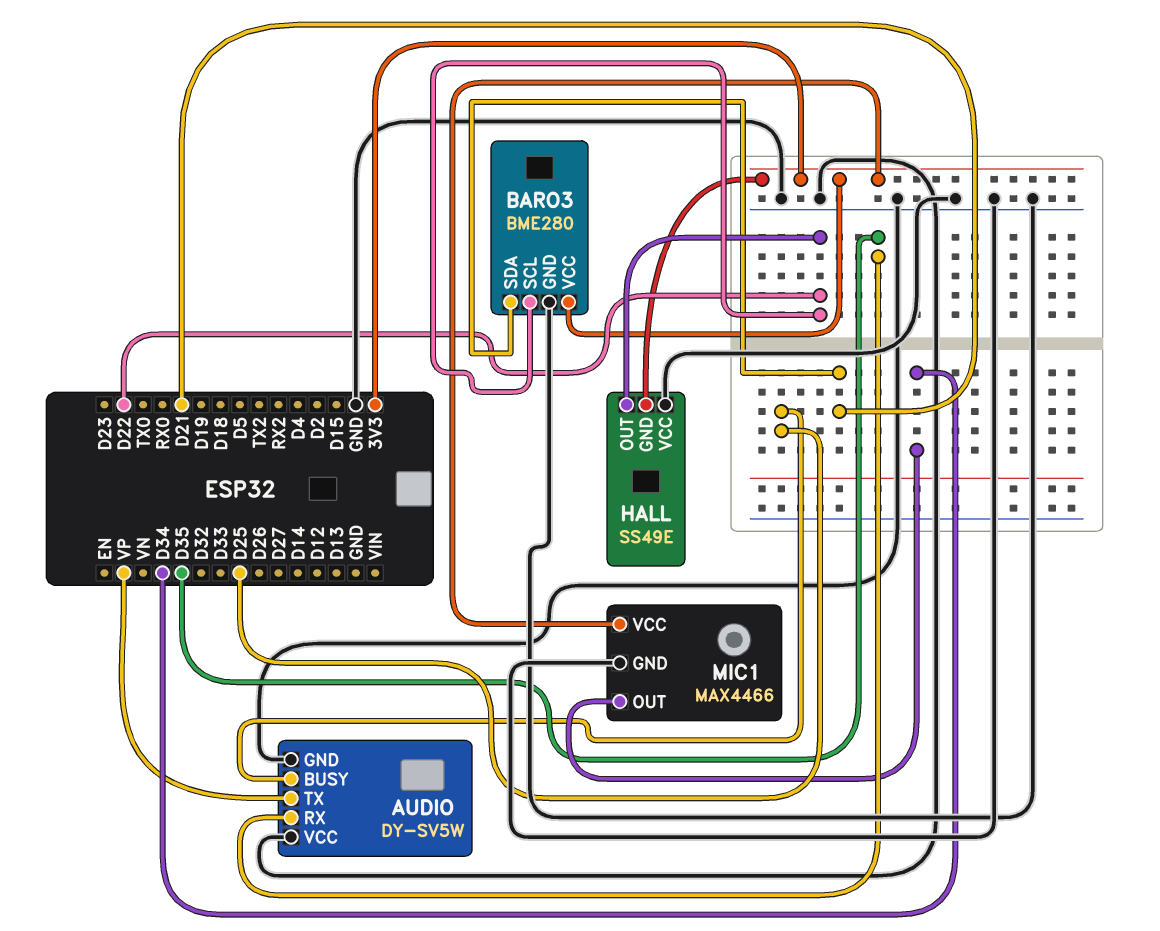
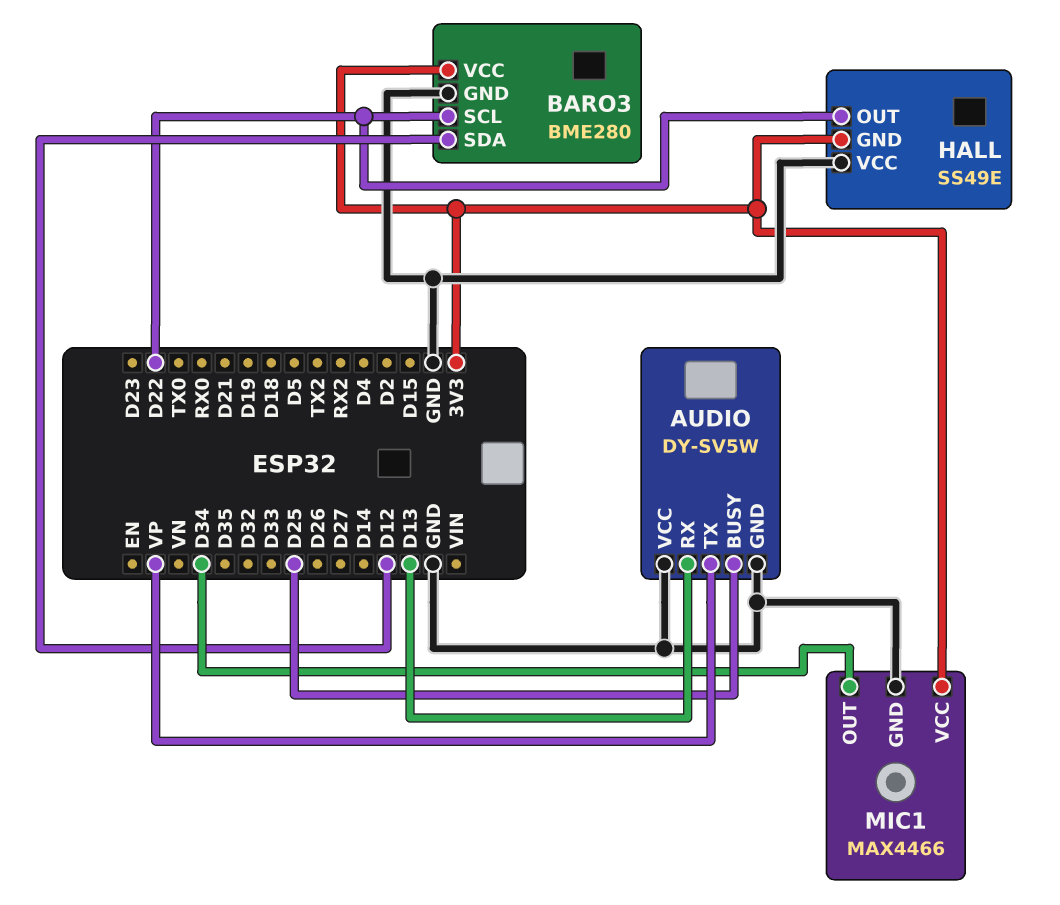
AUDIO pin RX: D35 -> D13
BARO3 pin SDA: D21 -> D12

